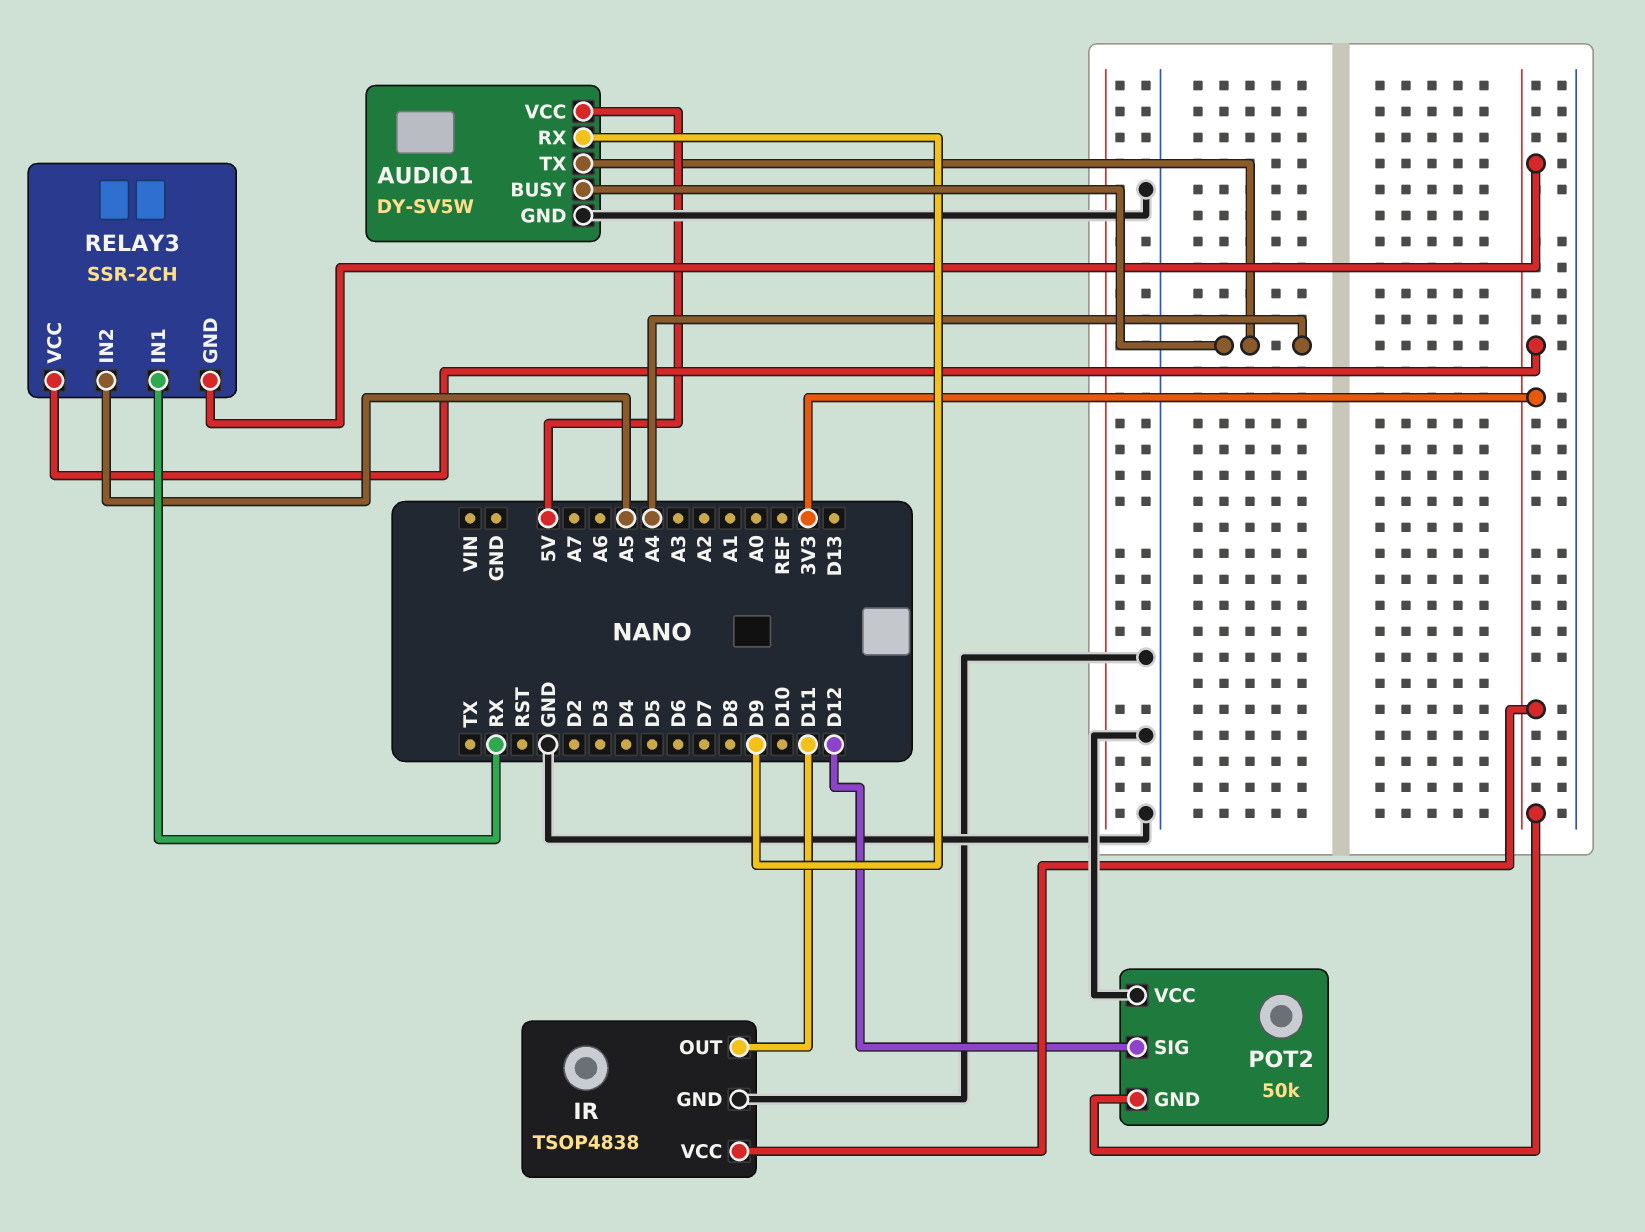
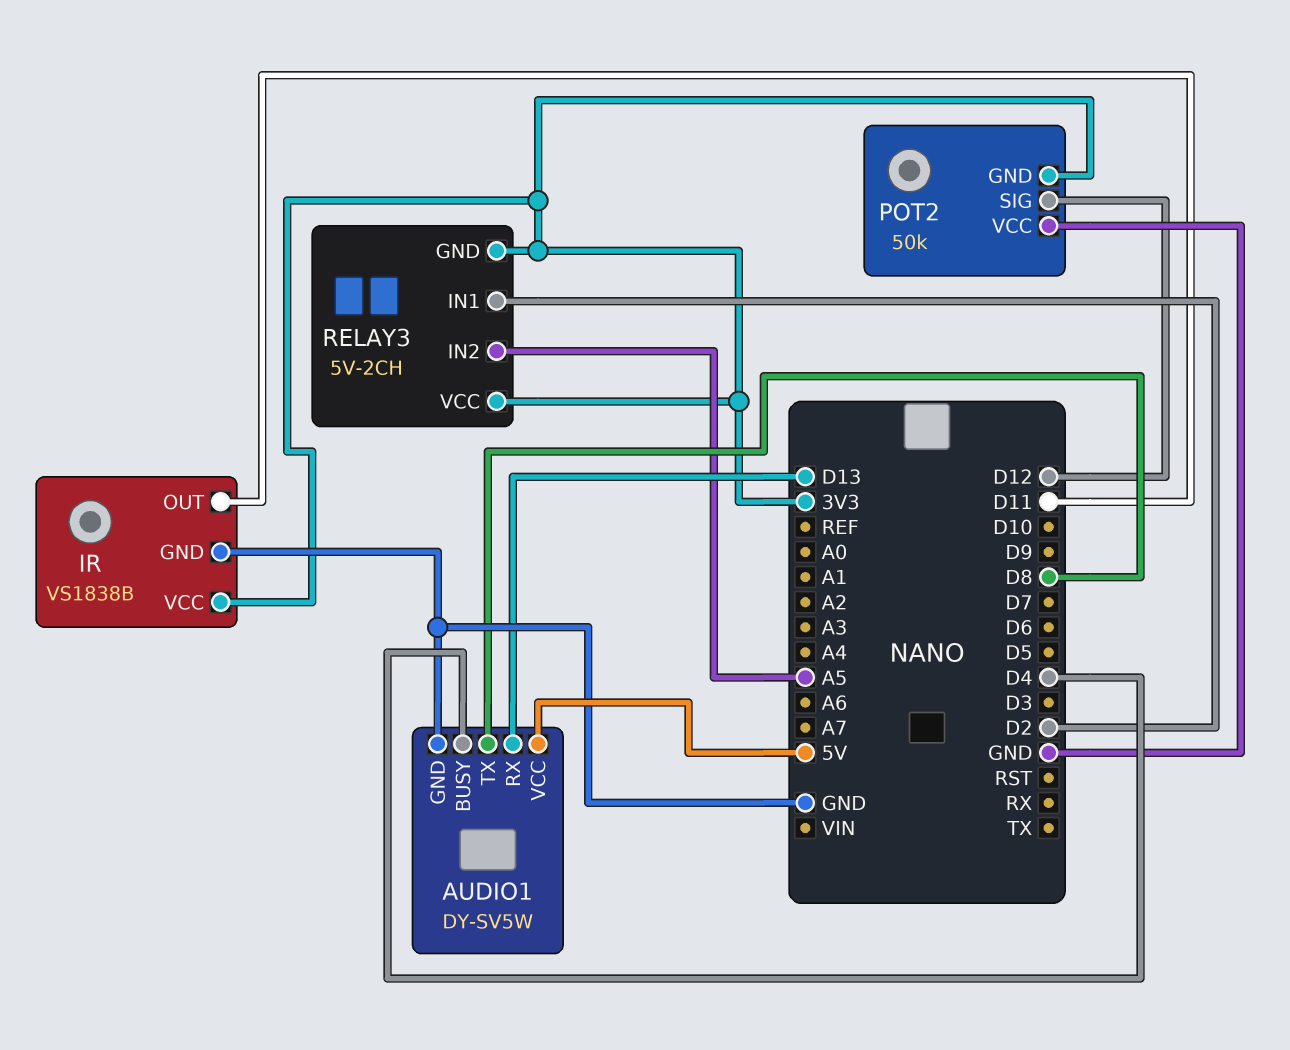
AUDIO1 pin BUSY: A4 -> D4
AUDIO1 pin RX: D9 -> D13
AUDIO1 pin TX: A4 -> D8
IR: TSOP4838 -> VS1838B
RELAY3: SSR-2CH -> 5V-2CH
RELAY3 pin IN1: RX -> D2

